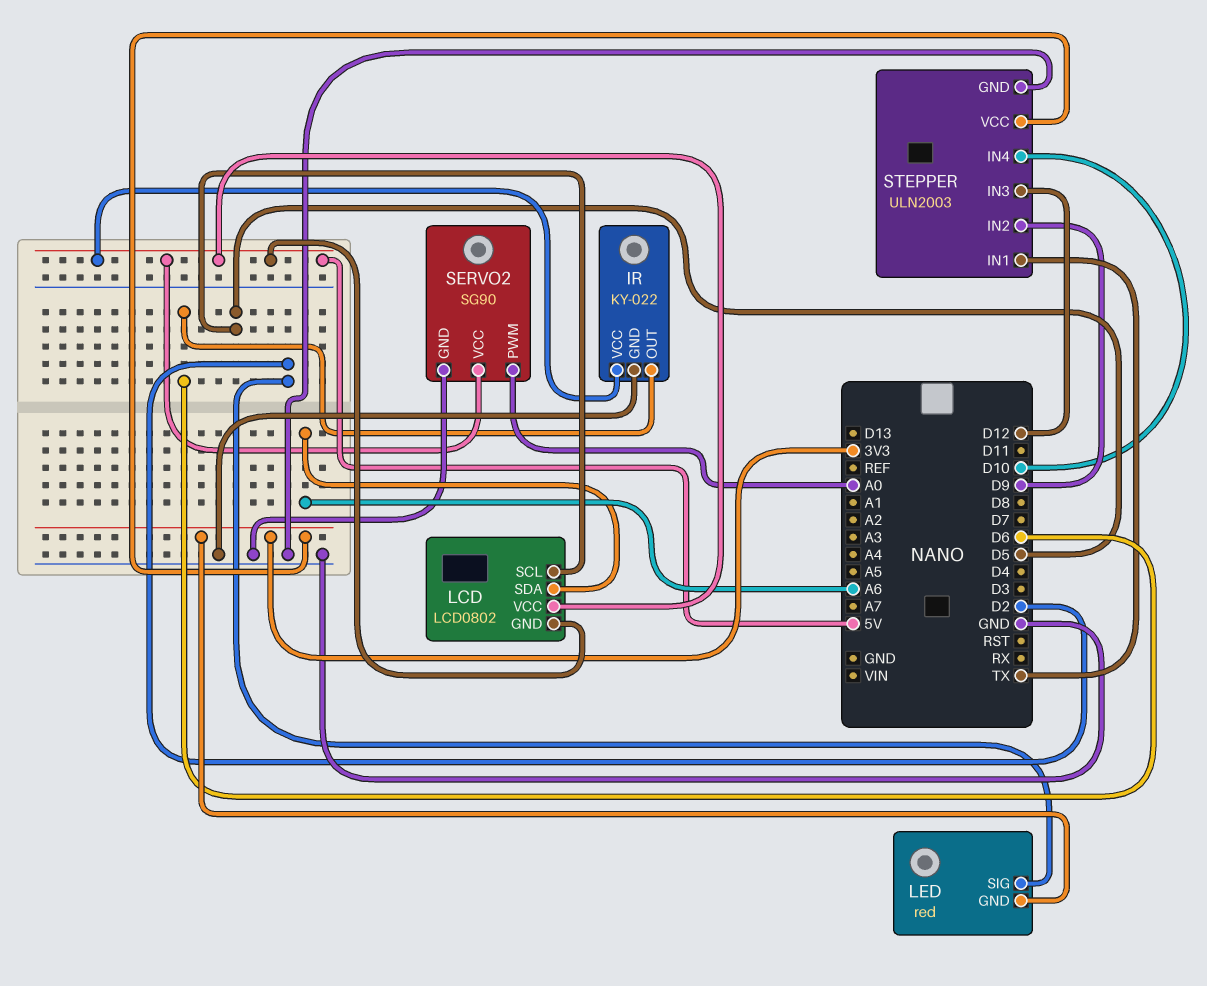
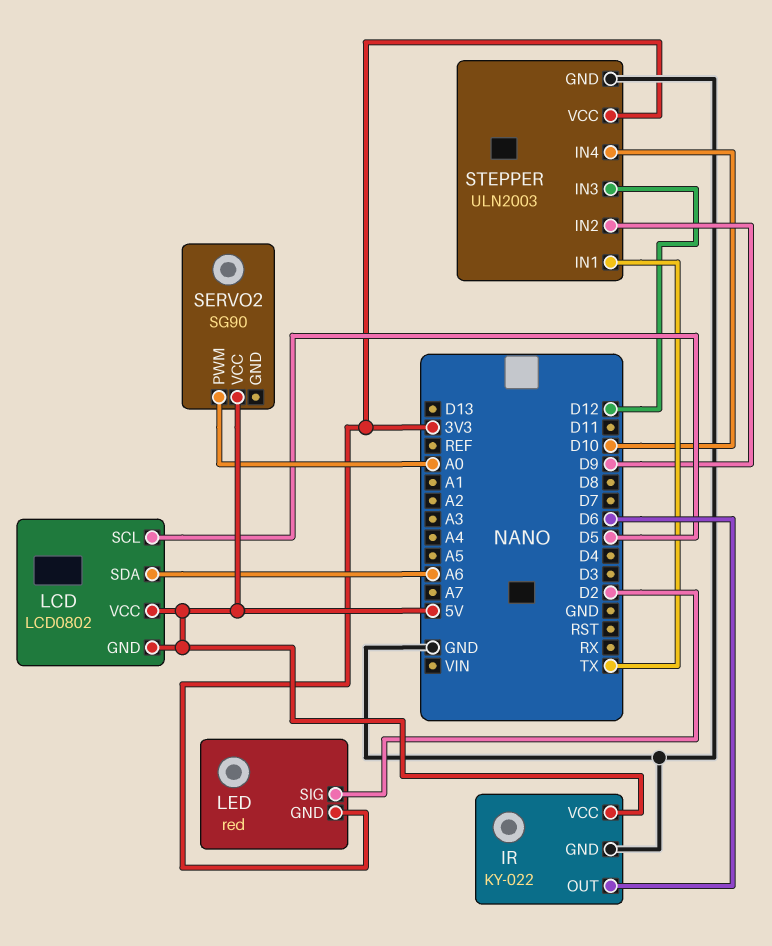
SERVO2 pin GND: GND -> none

